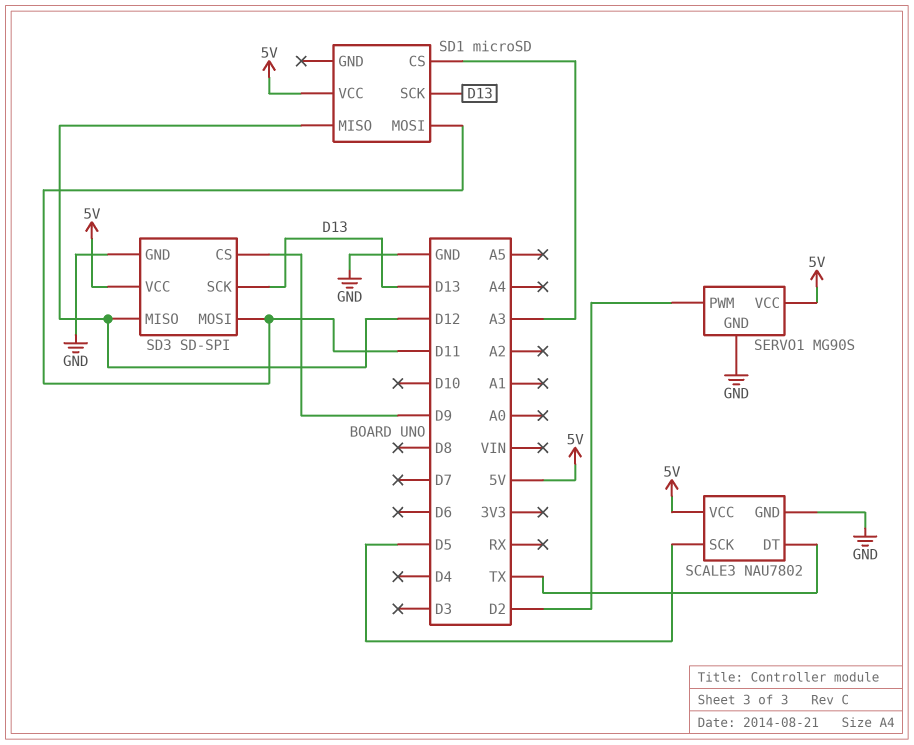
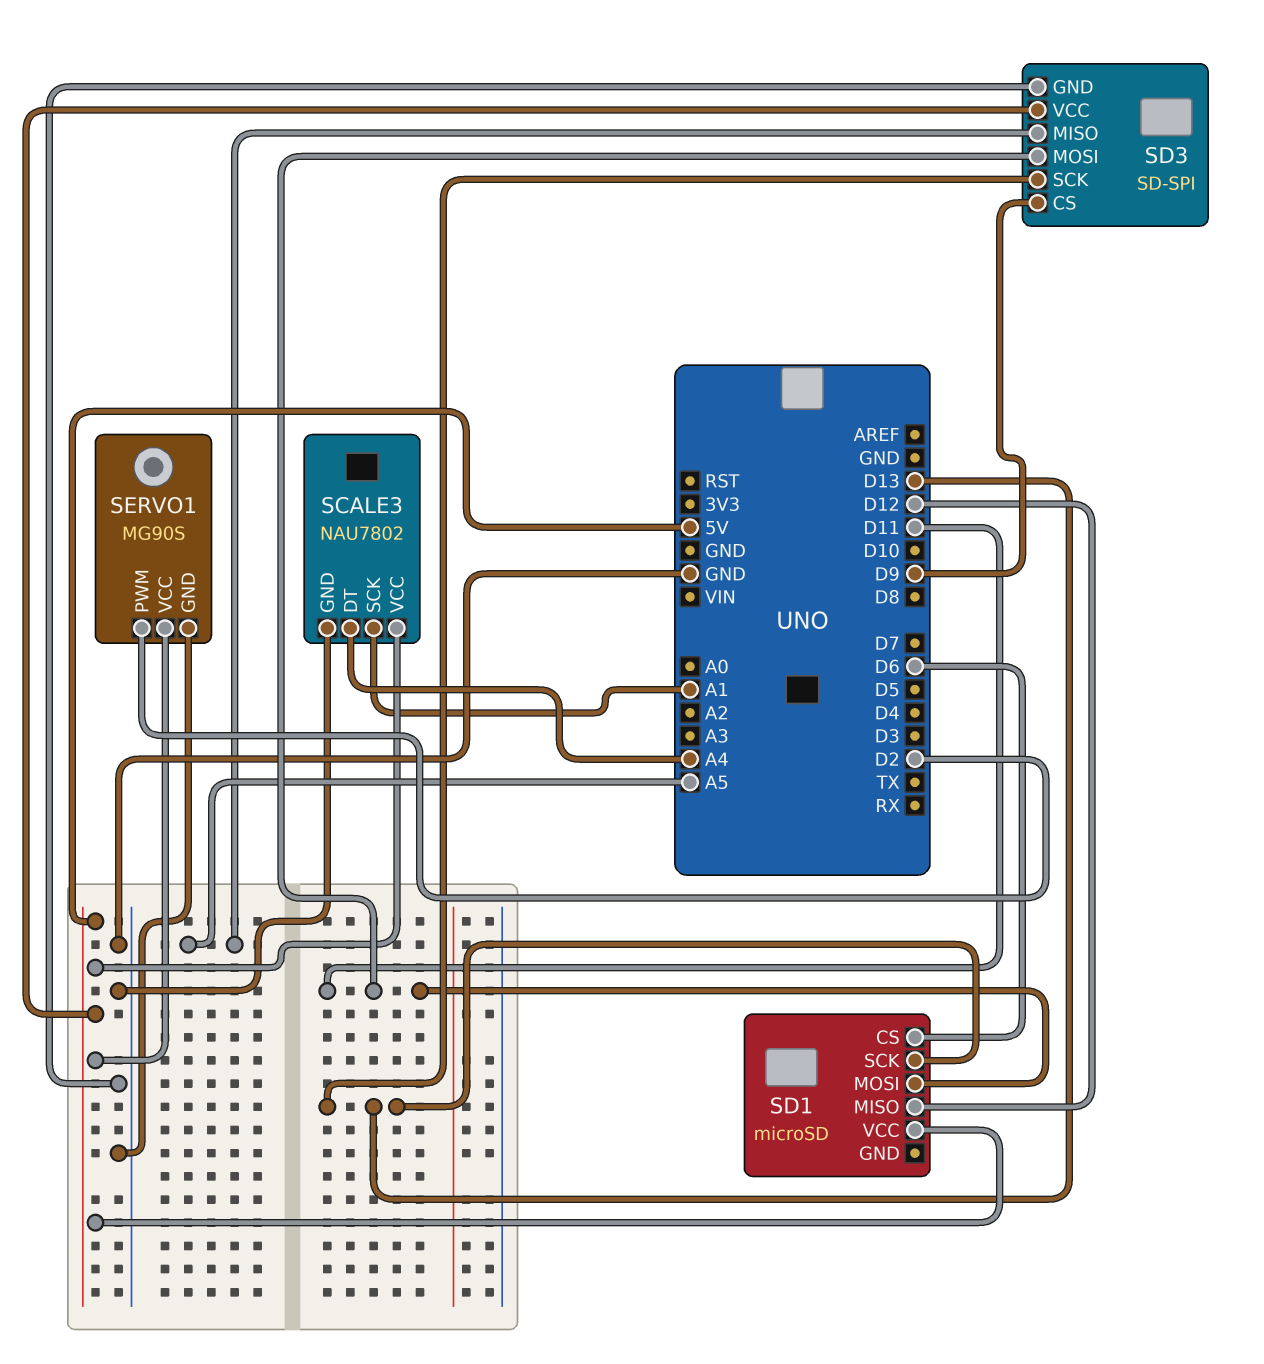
SCALE3 pin DT: TX -> A4
SCALE3 pin SCK: D5 -> A1
SD1 pin CS: A3 -> D6
SD3 pin MISO: D12 -> A5

